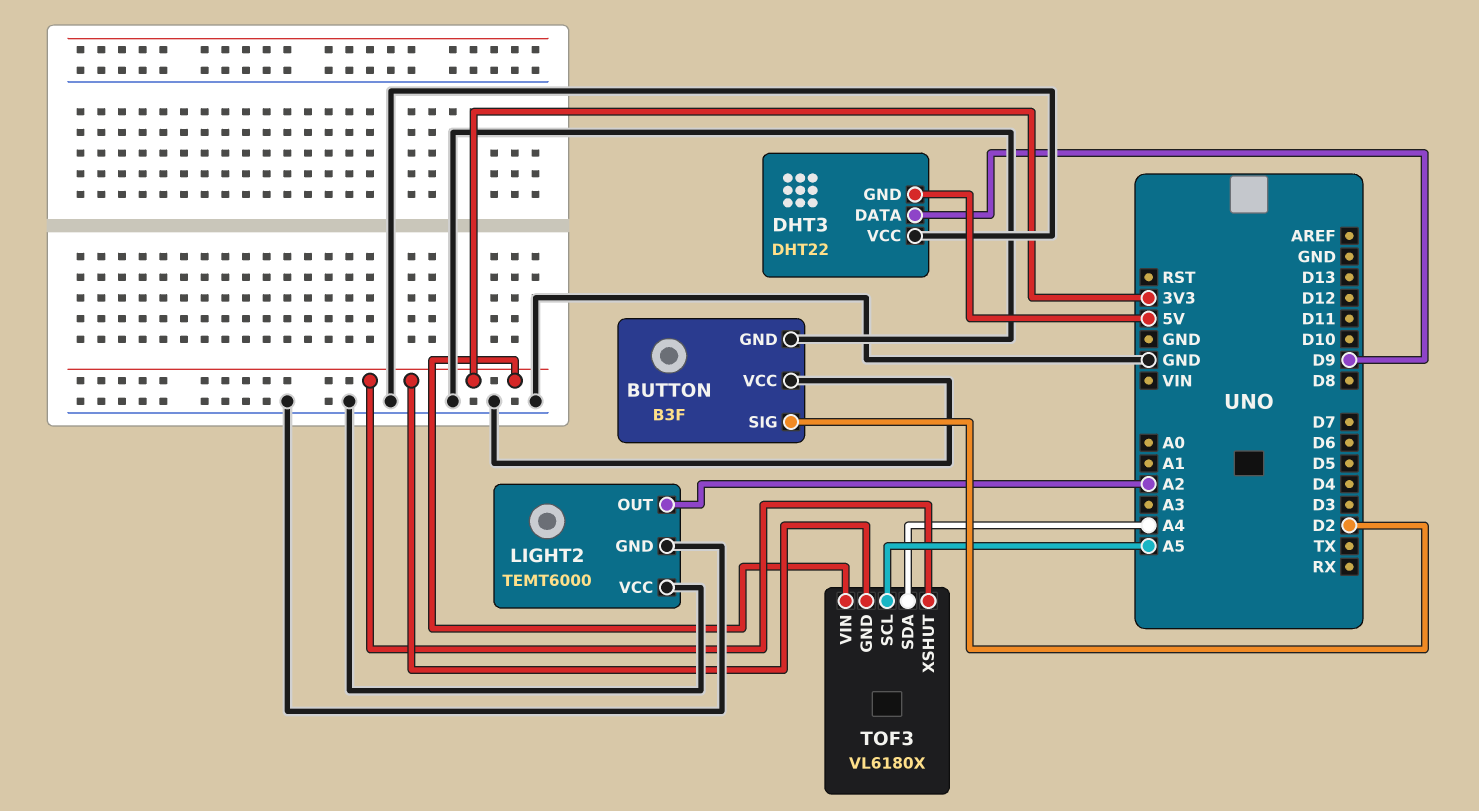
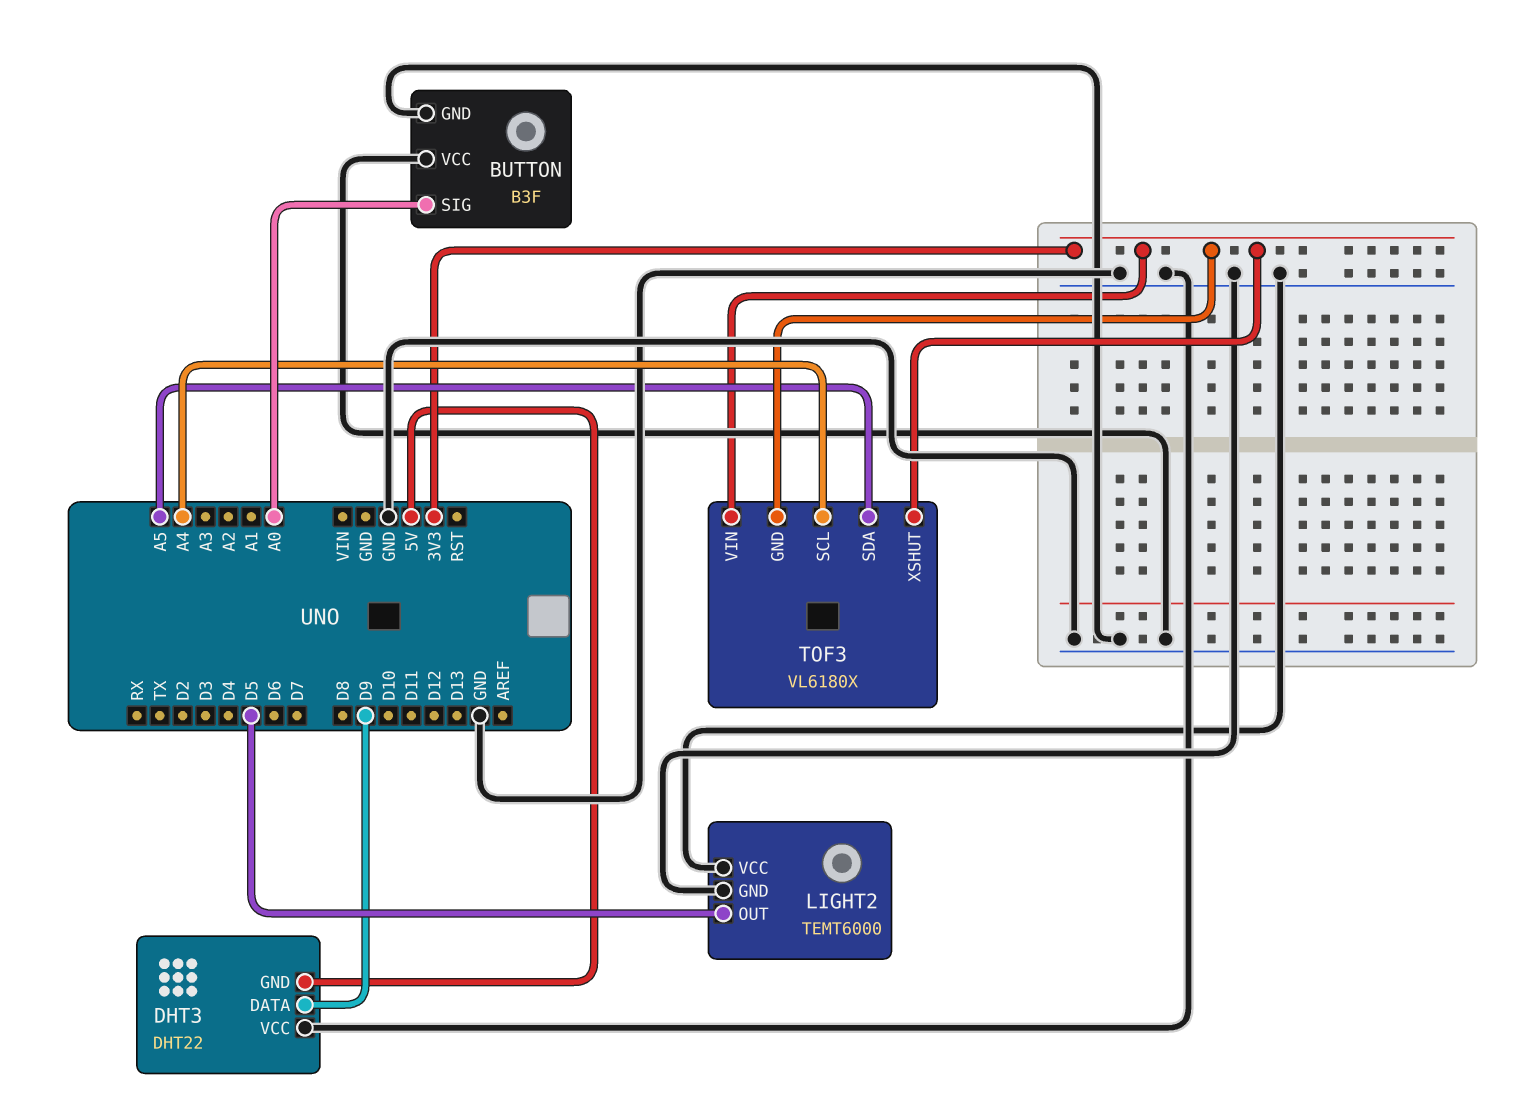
BUTTON pin SIG: D2 -> A0
LIGHT2 pin OUT: A2 -> D5
TOF3 pin SCL: A5 -> A4
TOF3 pin SDA: A4 -> A5

